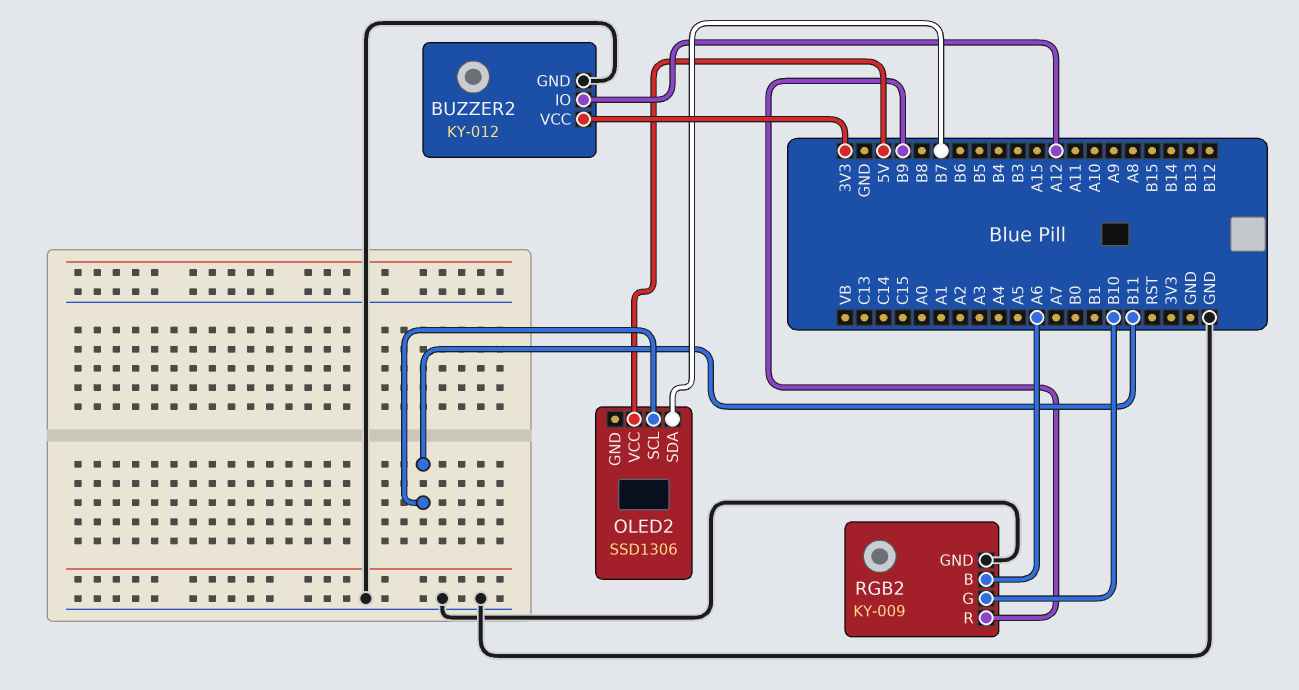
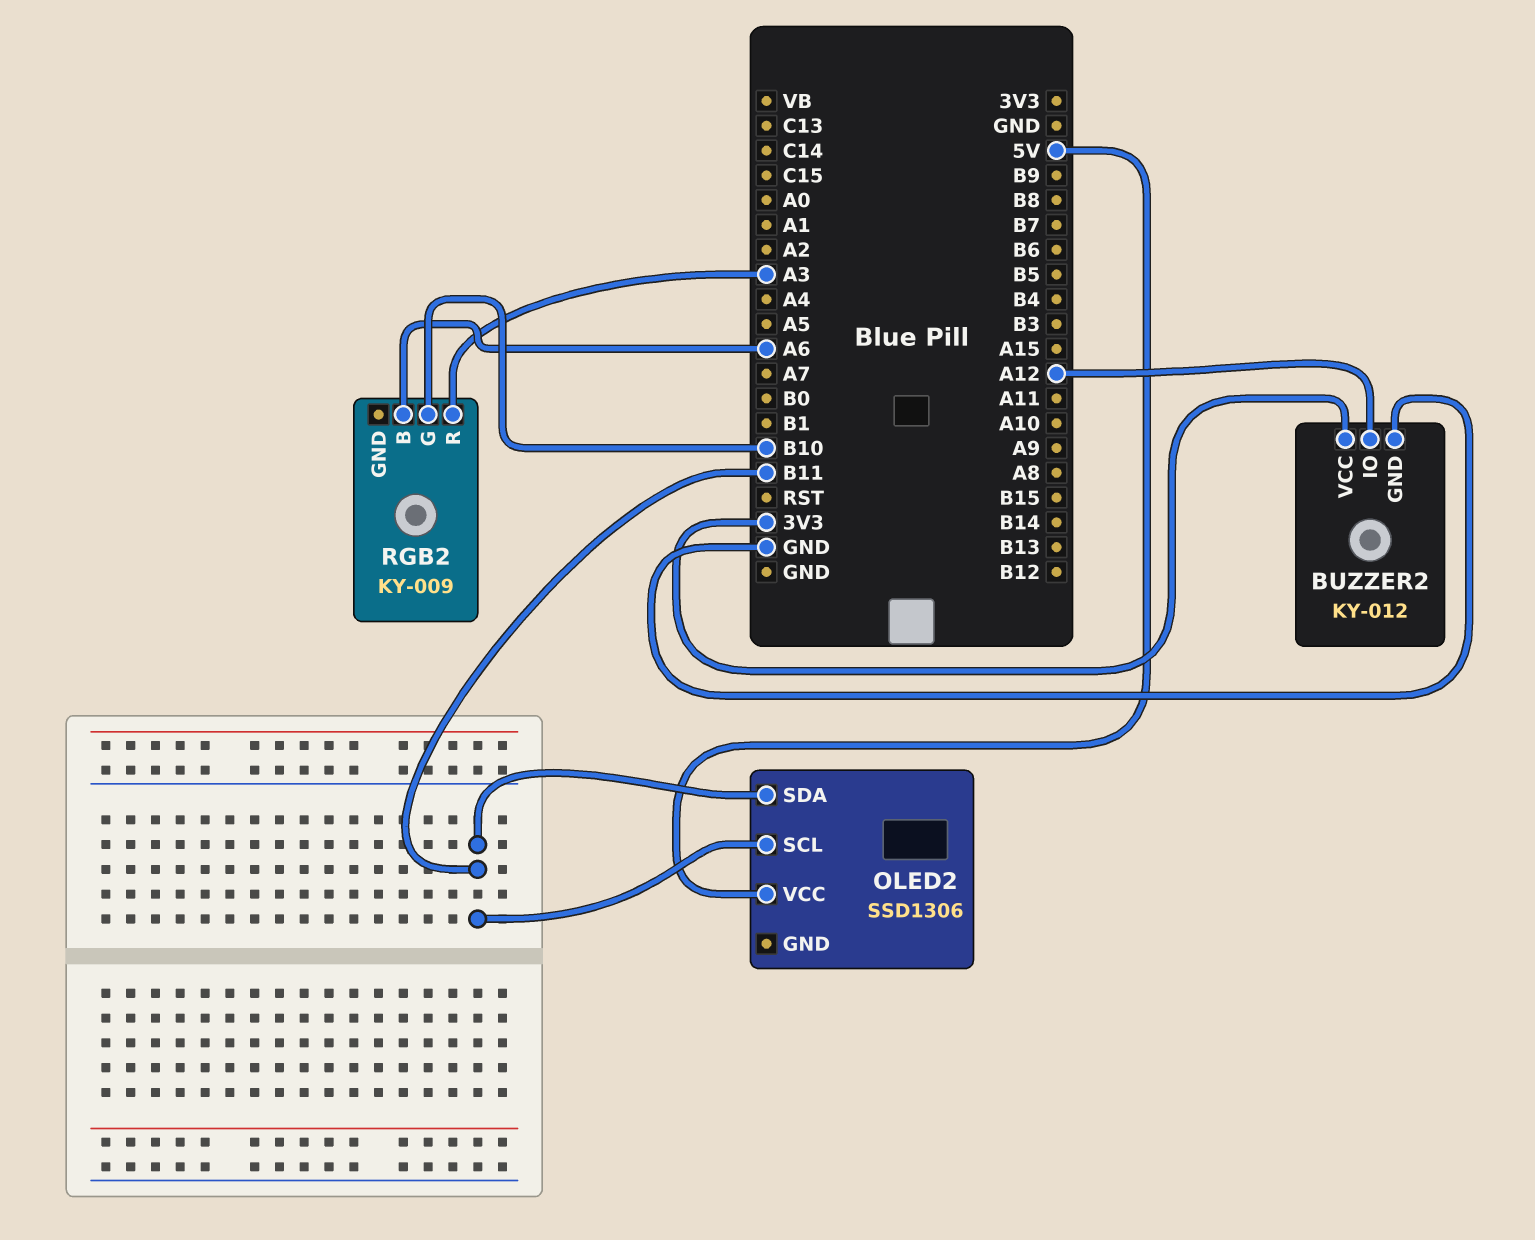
OLED2 pin SDA: B7 -> B11
RGB2 pin GND: GND -> none
RGB2 pin R: B9 -> A3

